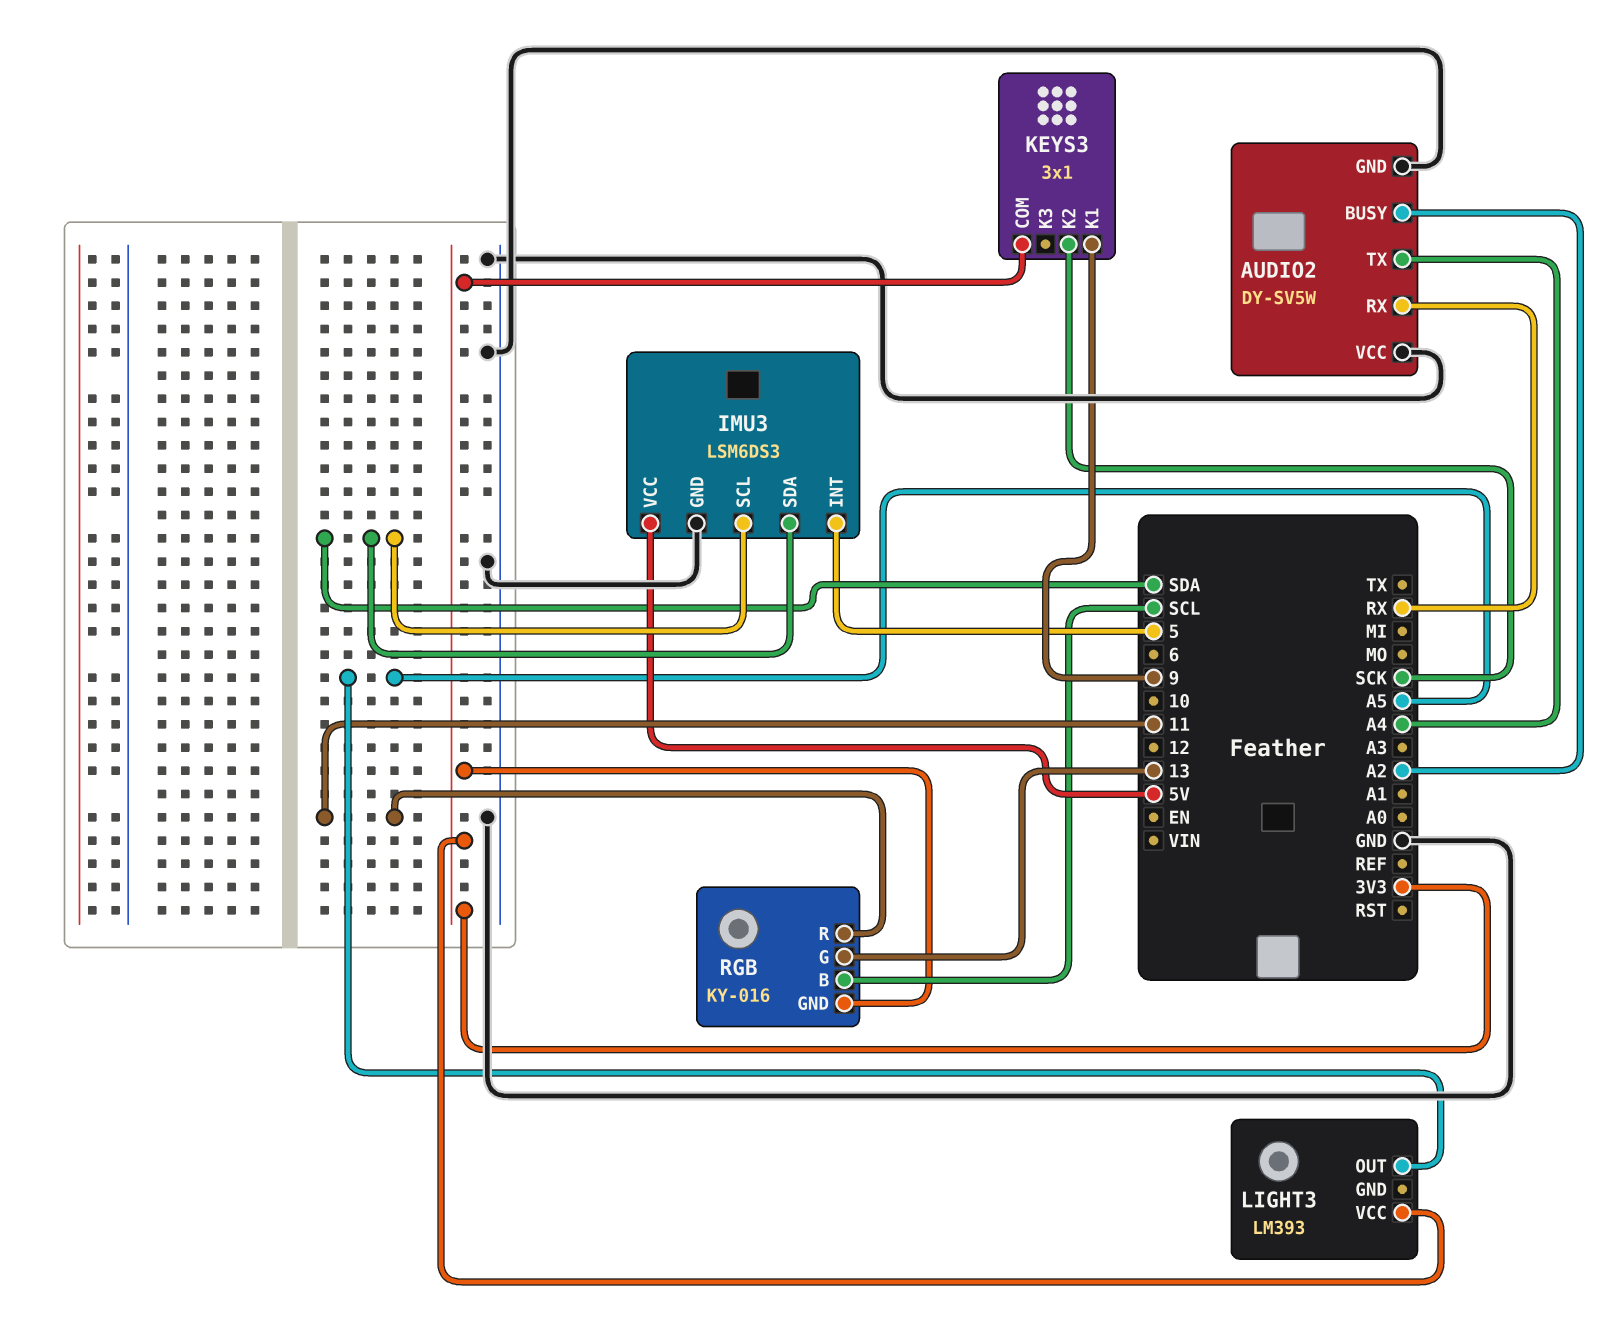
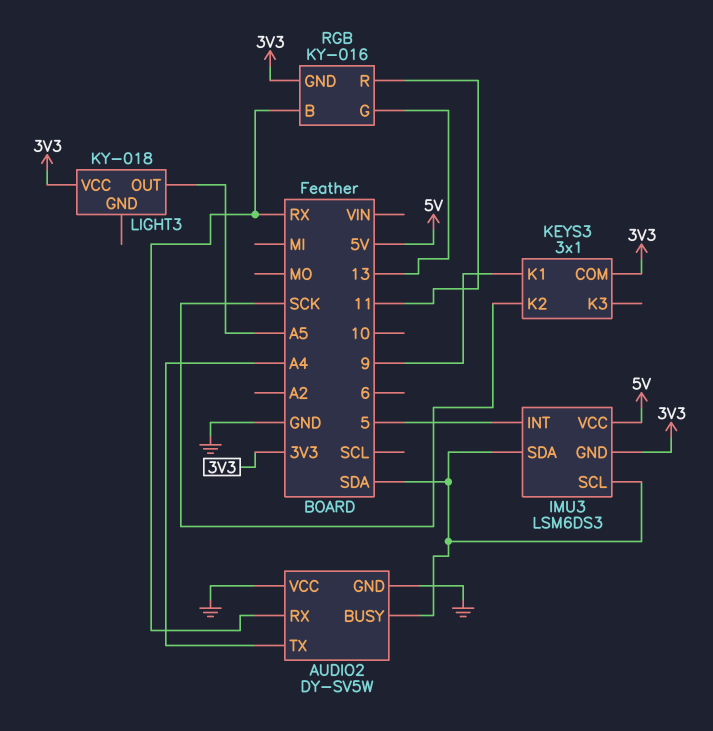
AUDIO2 pin BUSY: A2 -> SDA
IMU3 pin GND: GND -> 3V3
LIGHT3: LM393 -> KY-018
RGB pin B: SCL -> RX

